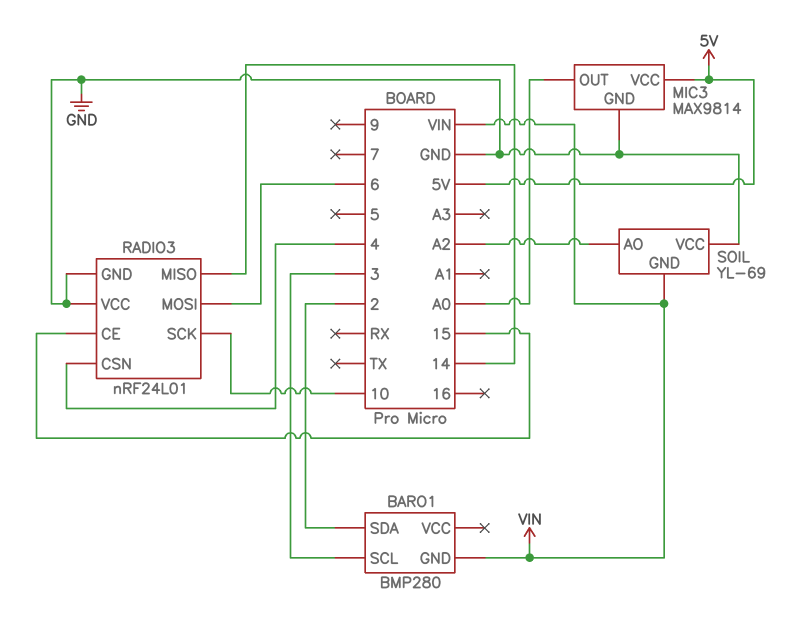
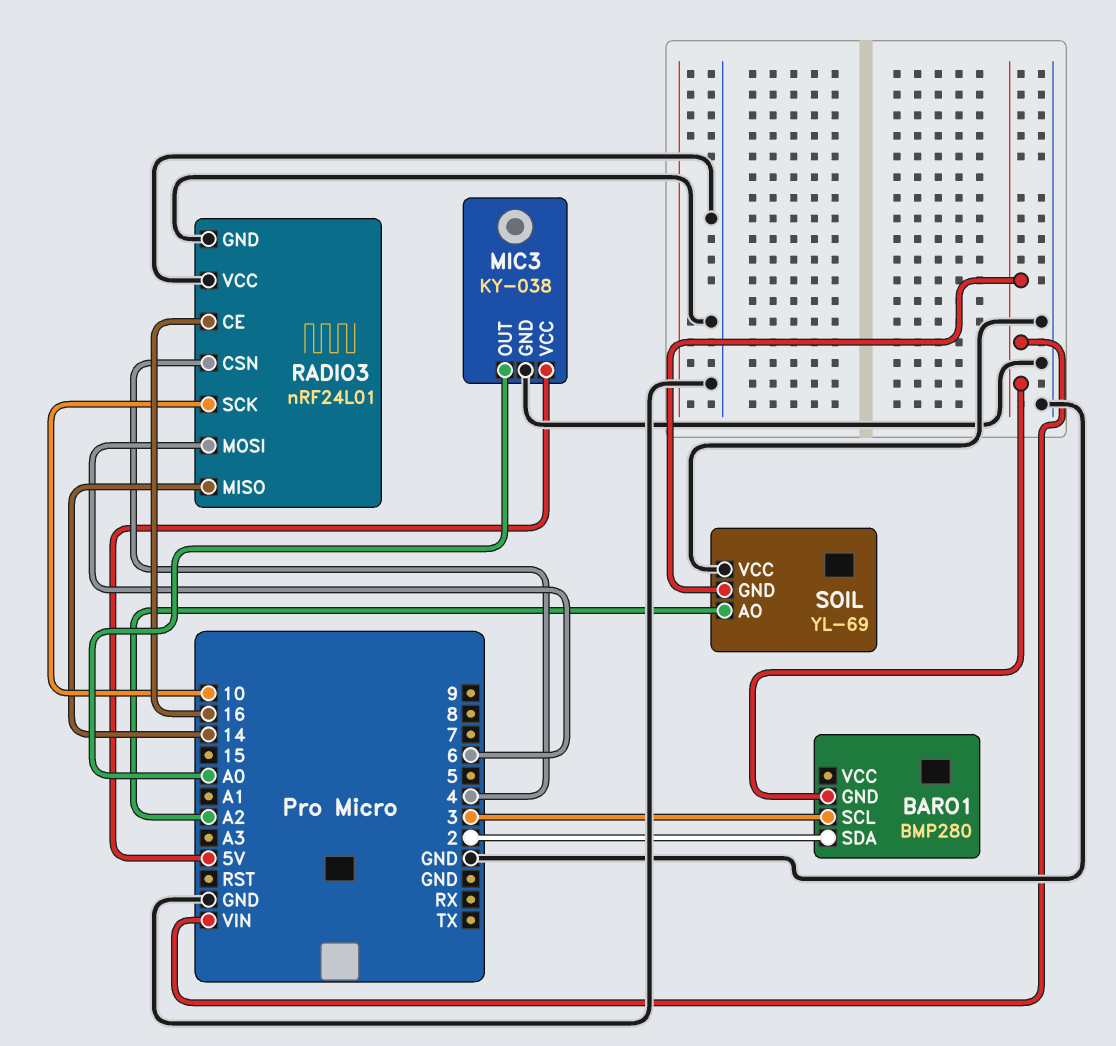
MIC3: MAX9814 -> KY-038
RADIO3 pin CE: 15 -> 16

